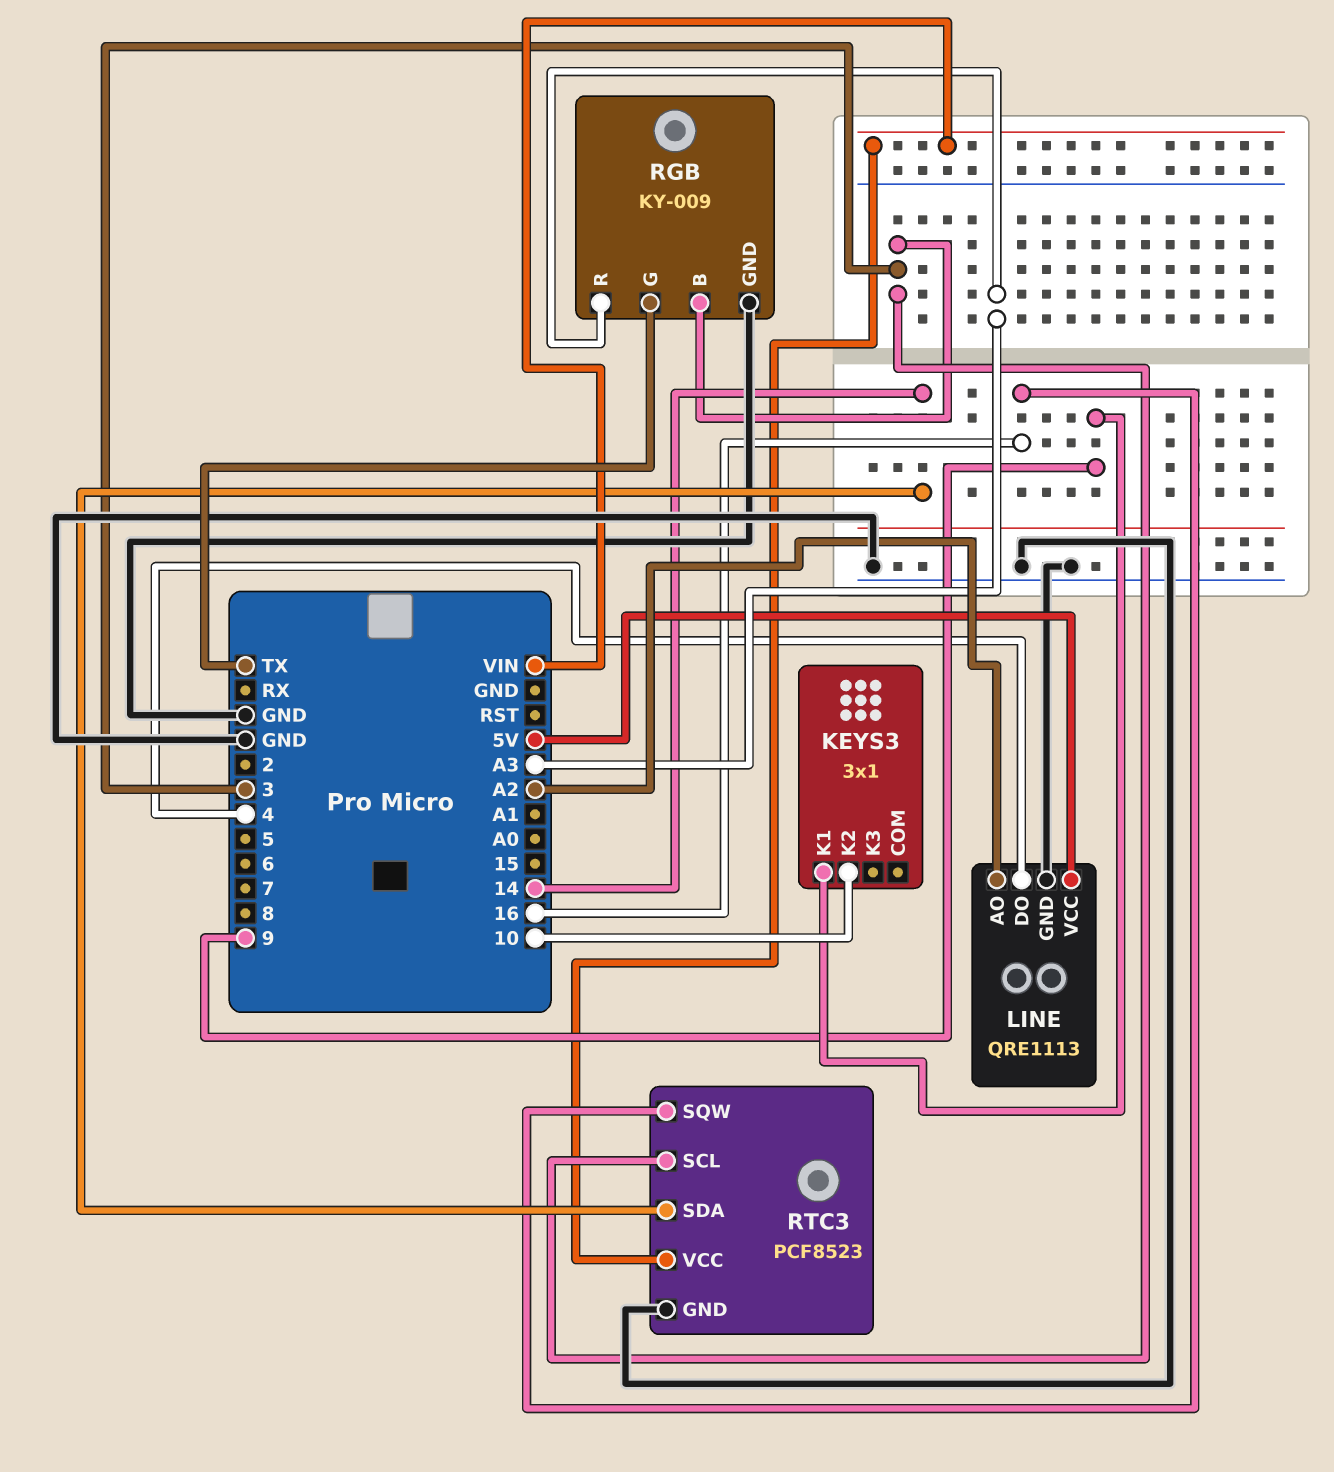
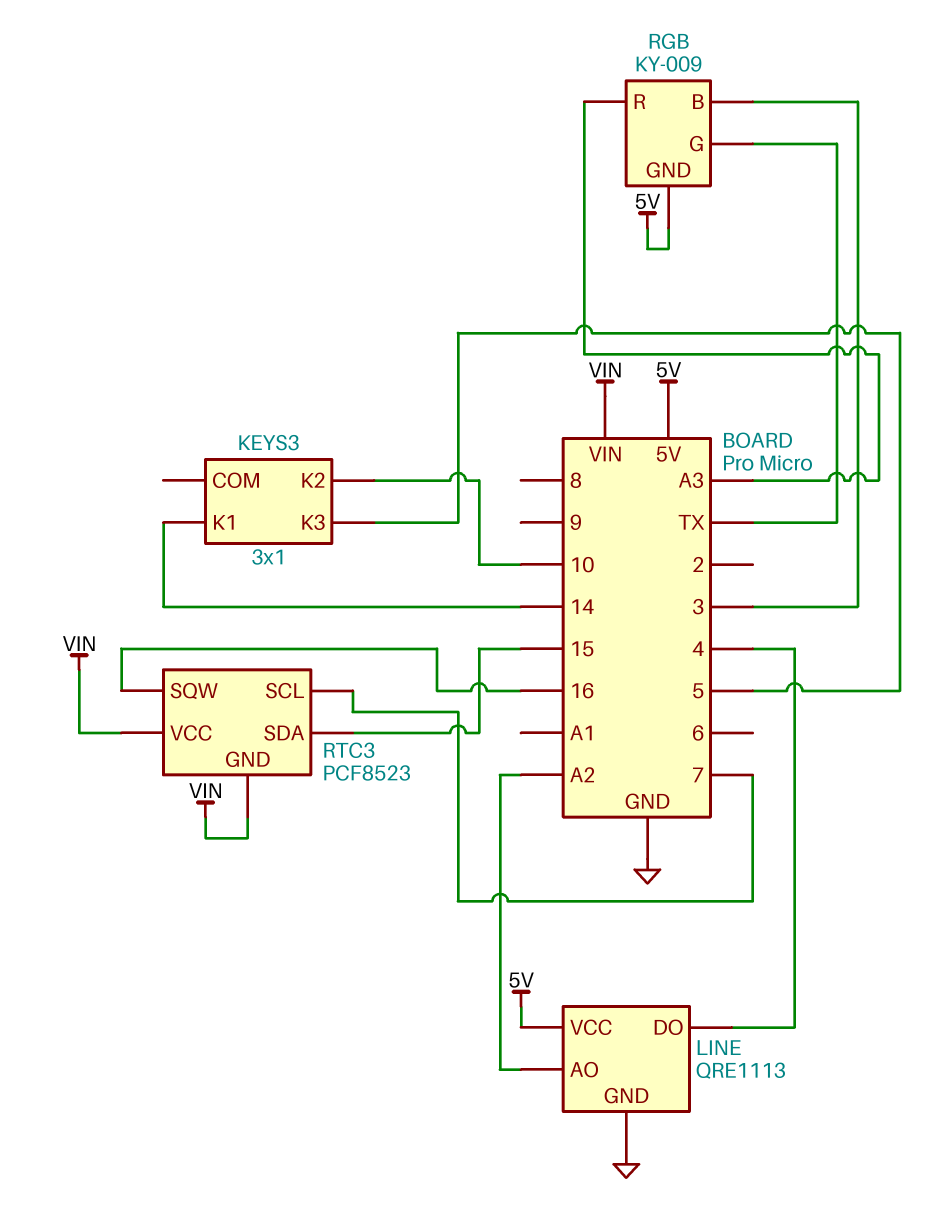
KEYS3 pin K1: 9 -> 14
KEYS3 pin K3: none -> 5
RGB pin GND: GND -> 5V
RTC3 pin GND: GND -> VIN
RTC3 pin SCL: 3 -> 7
RTC3 pin SDA: 14 -> 15

